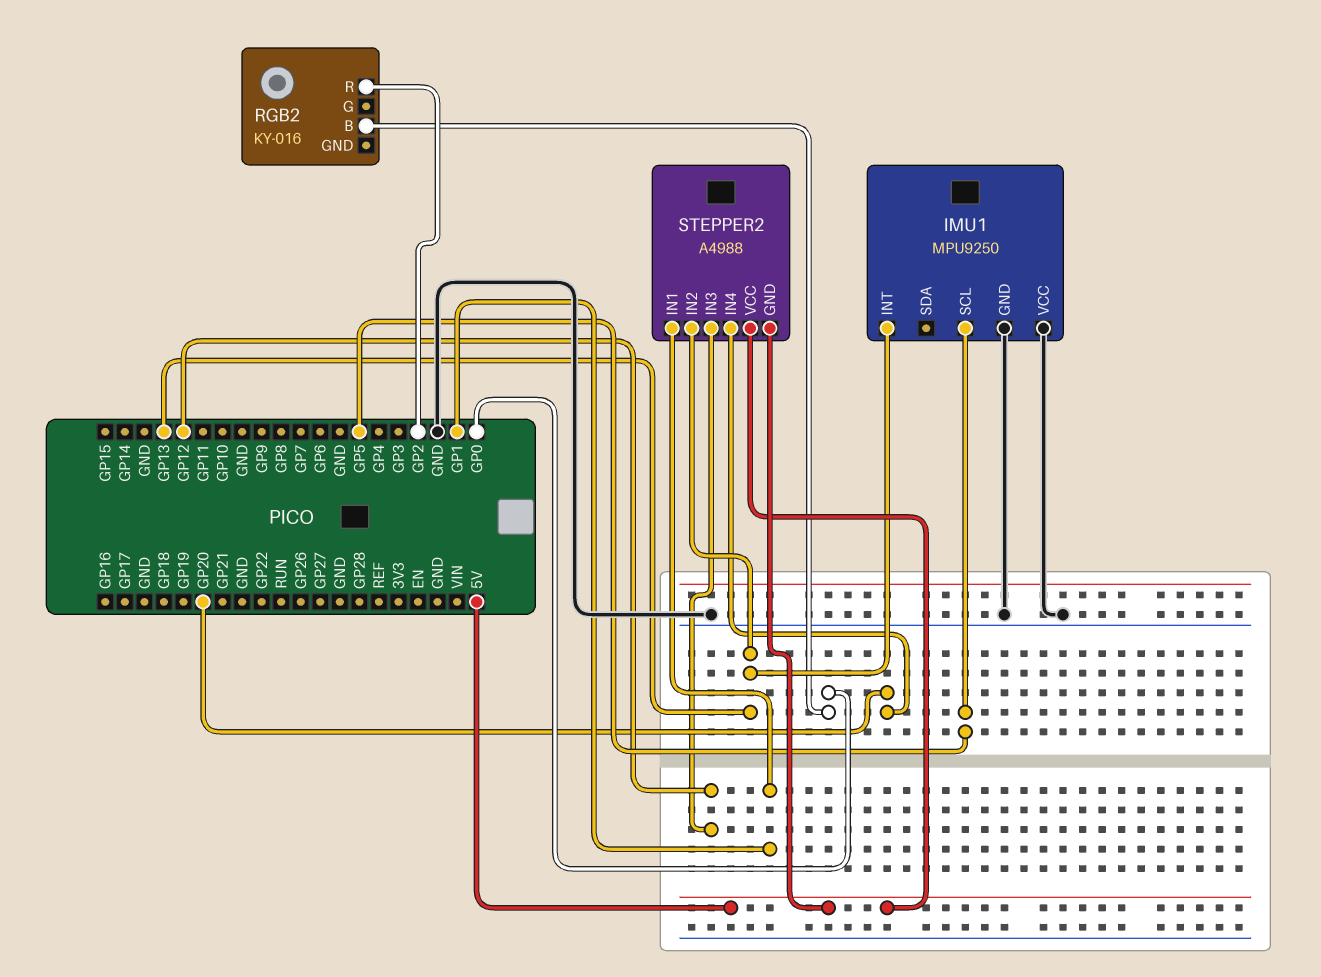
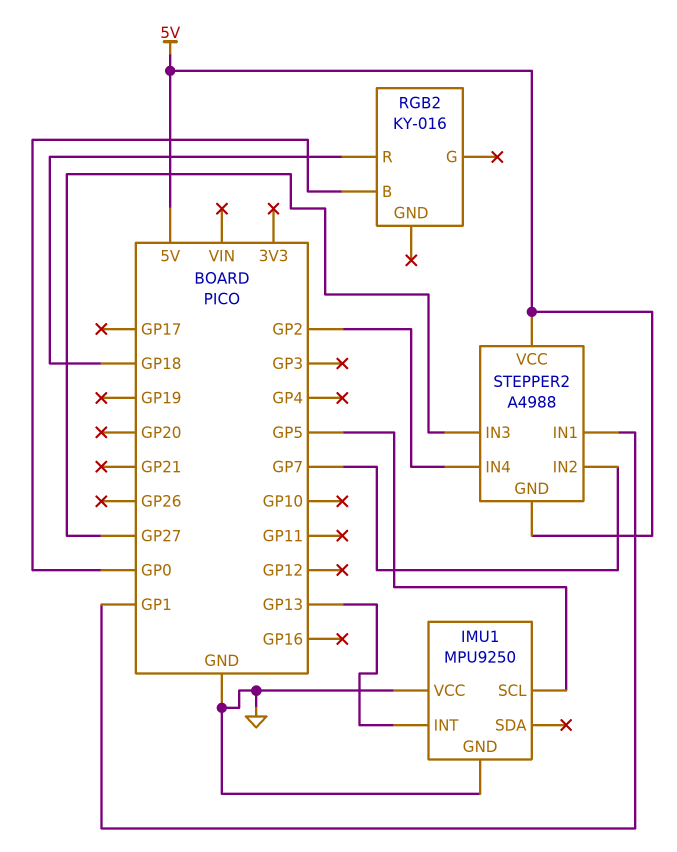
RGB2 pin R: GP2 -> GP18
STEPPER2 pin IN2: GP13 -> GP7
STEPPER2 pin IN3: GP12 -> GP27
STEPPER2 pin IN4: GP20 -> GP2

